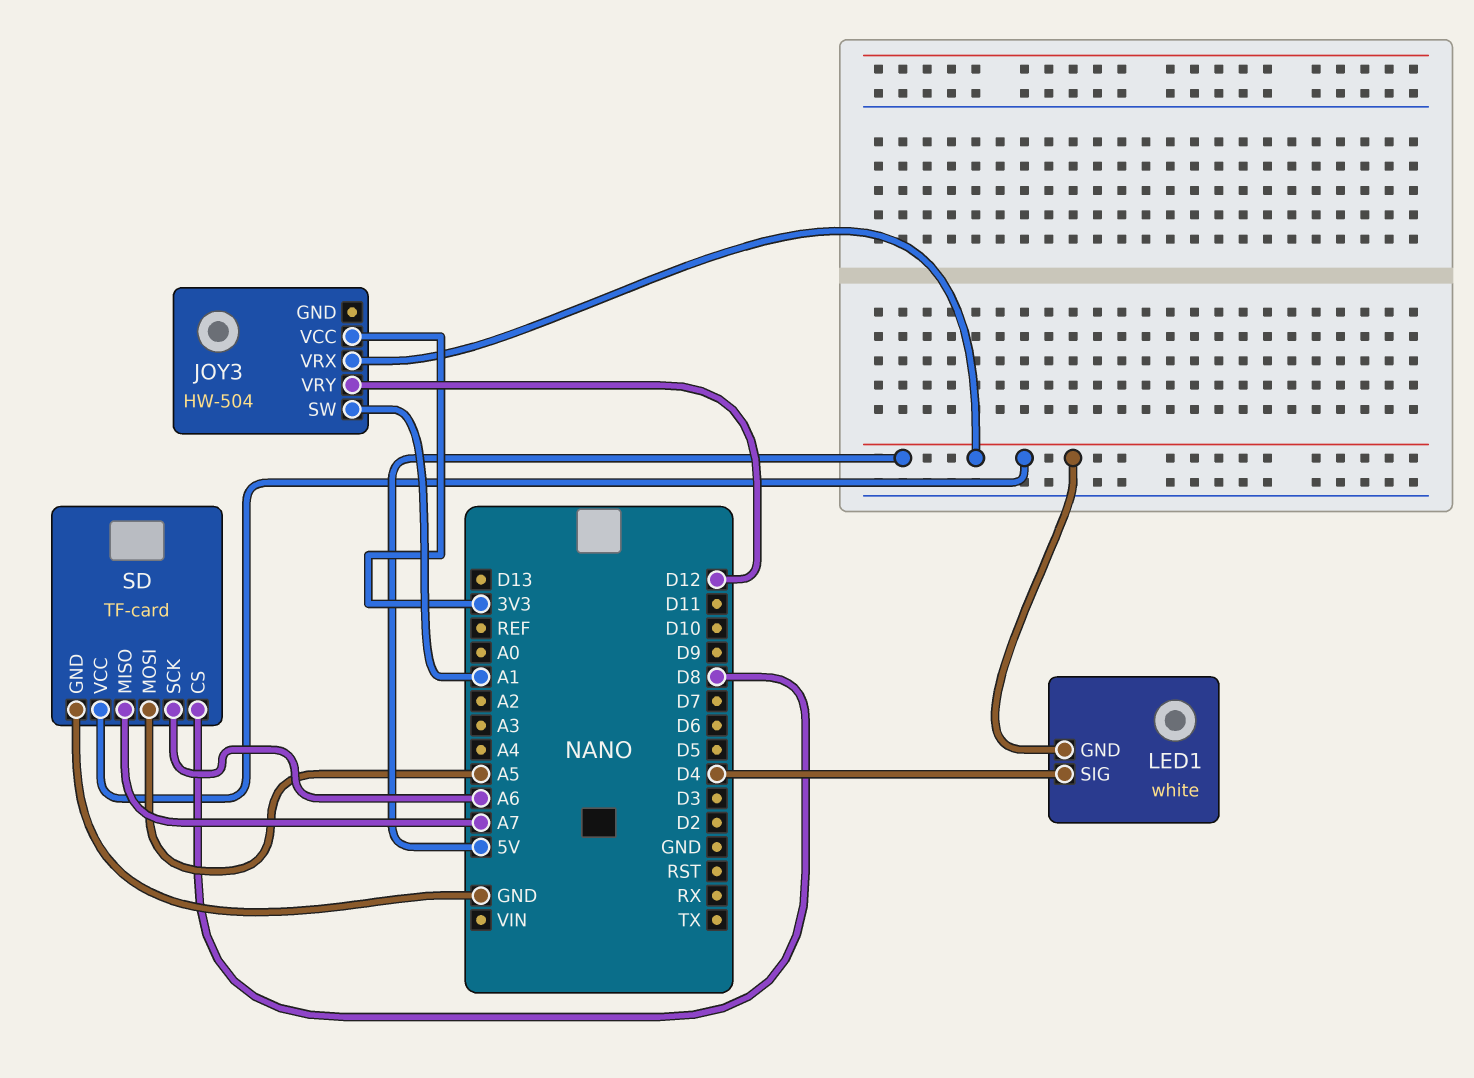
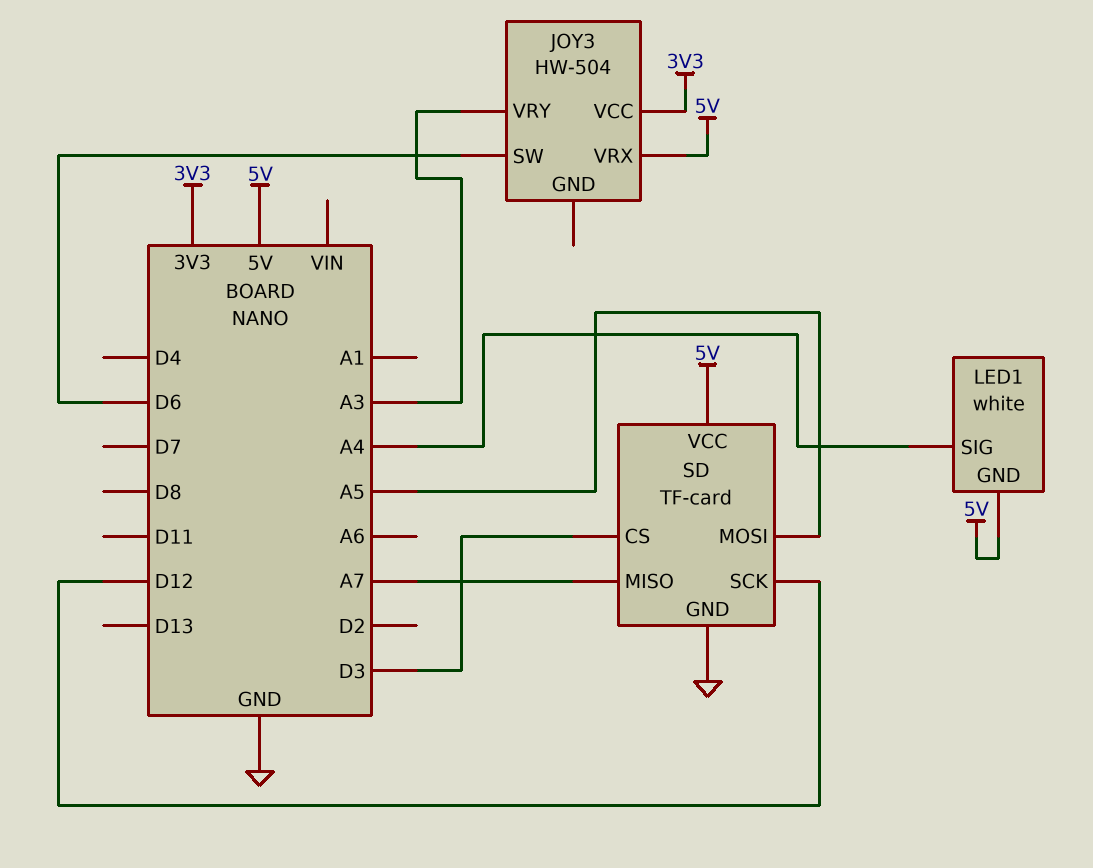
JOY3 pin SW: A1 -> D6
JOY3 pin VRY: D12 -> A3
LED1 pin SIG: D4 -> A4
SD pin CS: D8 -> D3
SD pin SCK: A6 -> D12

